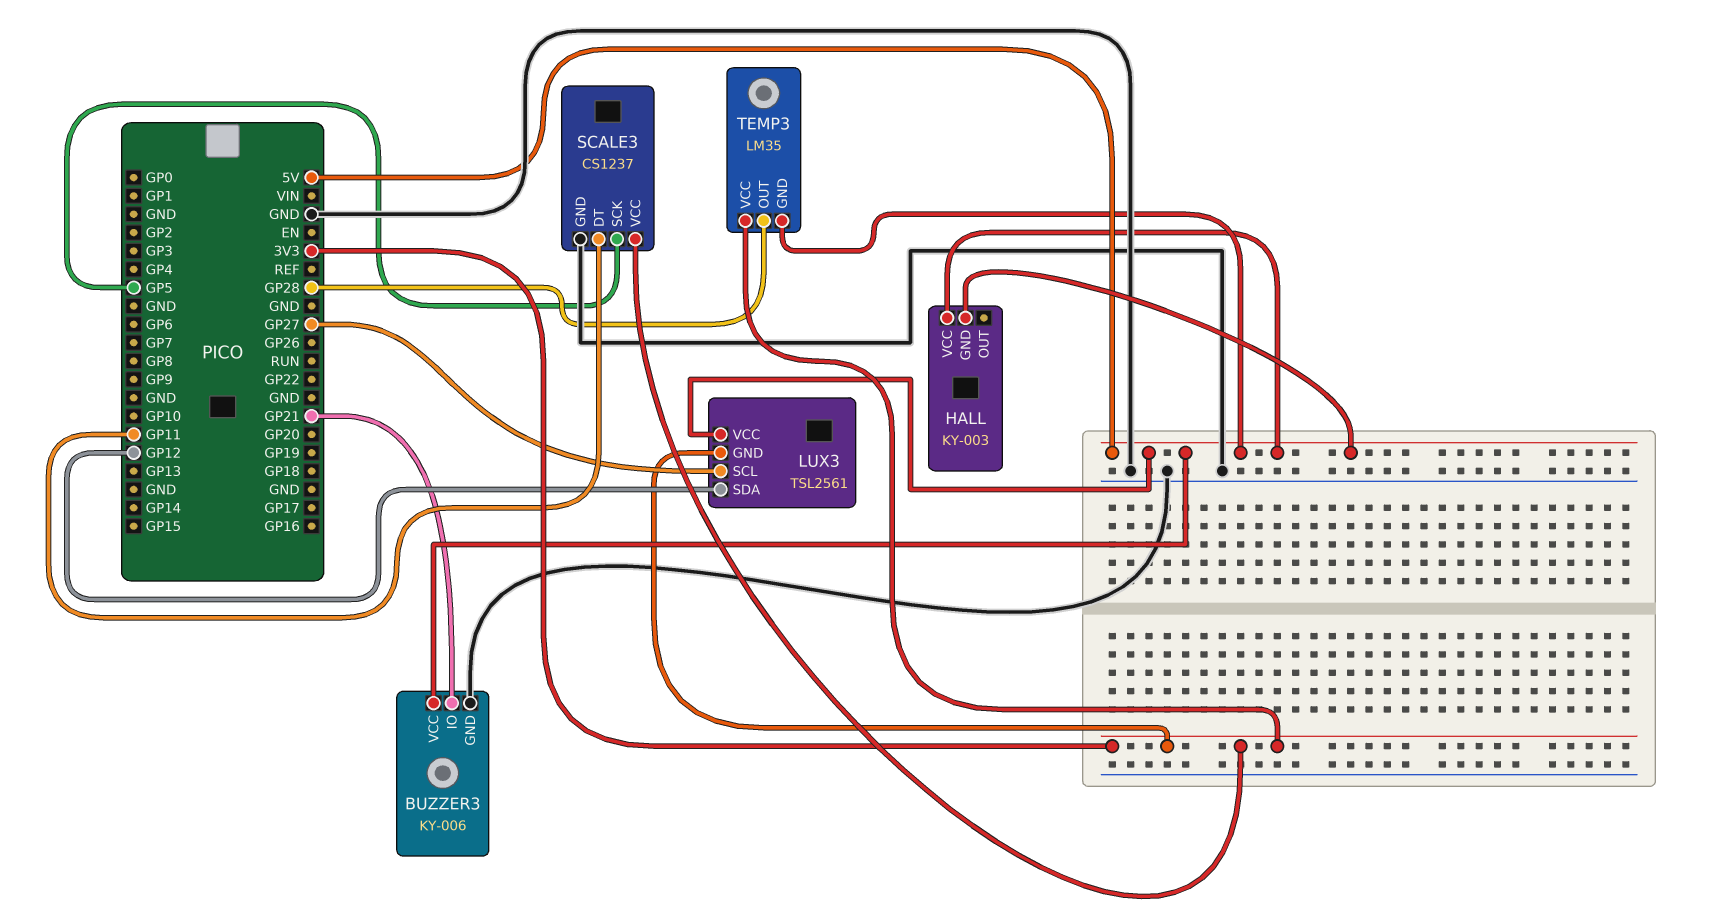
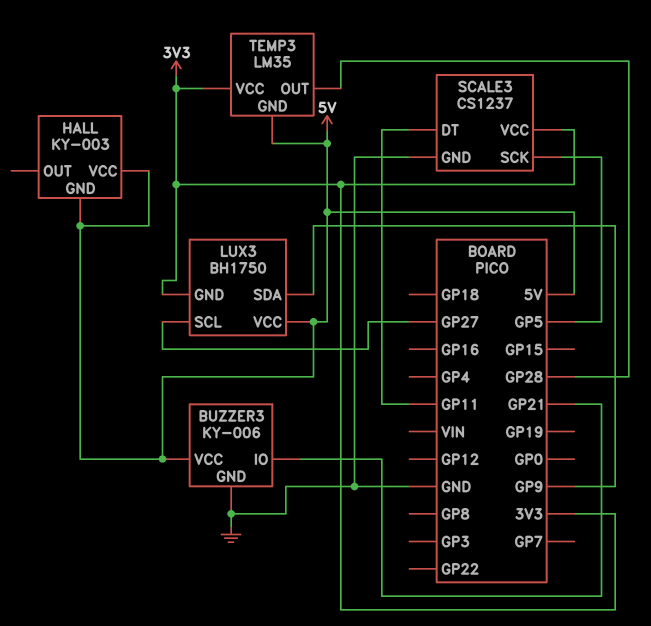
LUX3: TSL2561 -> BH1750
LUX3 pin SDA: GP12 -> GP9

